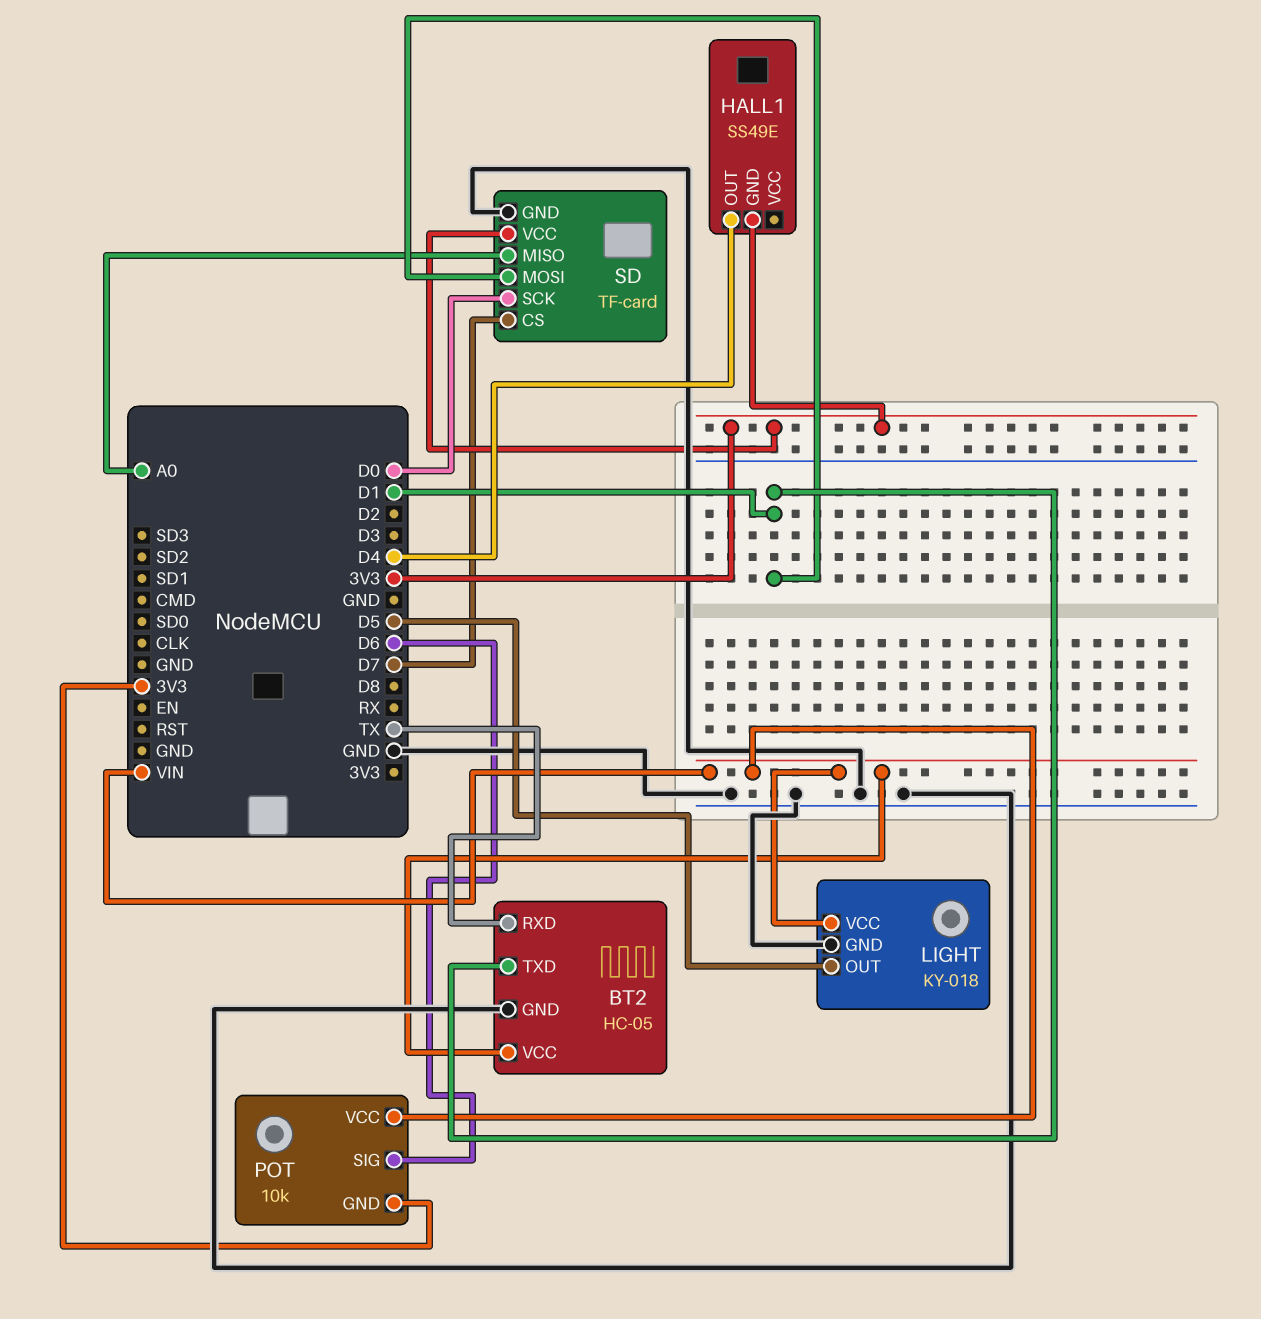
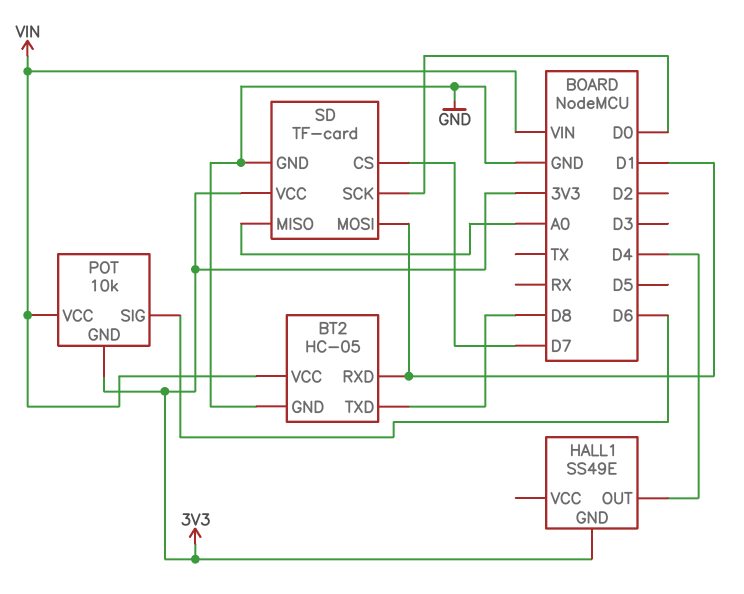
BT2 pin RXD: TX -> D1
BT2 pin TXD: D1 -> D8
LIGHT: KY-018 -> none
LIGHT pin GND: GND -> none
LIGHT pin OUT: D5 -> none
LIGHT pin VCC: VIN -> none

